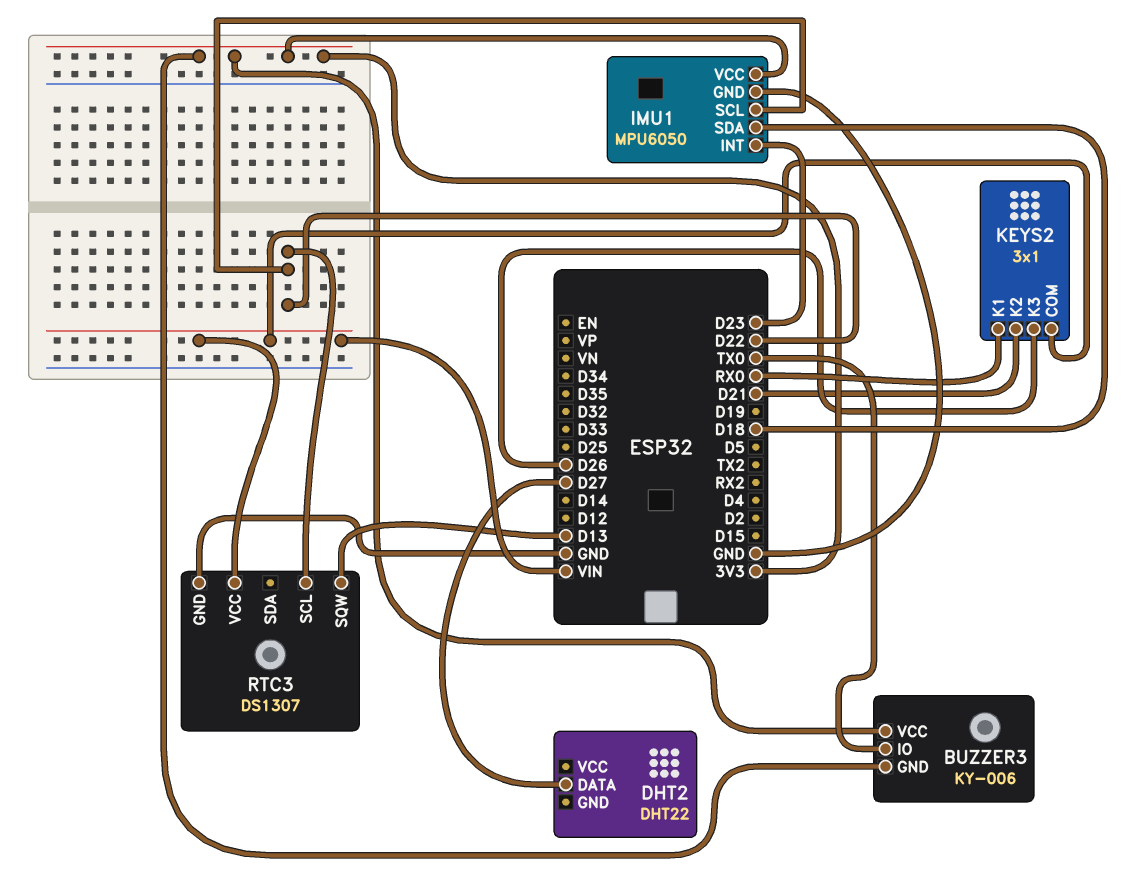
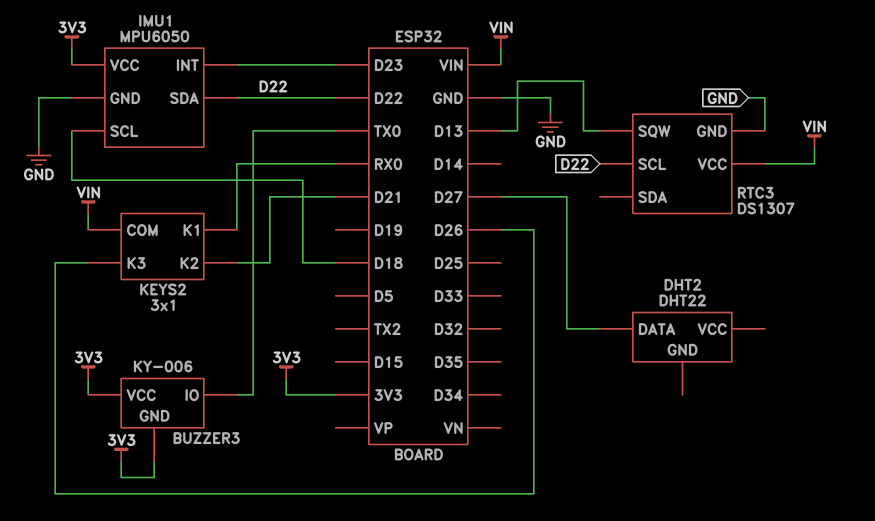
IMU1 pin SCL: D22 -> D18
IMU1 pin SDA: D18 -> D22

